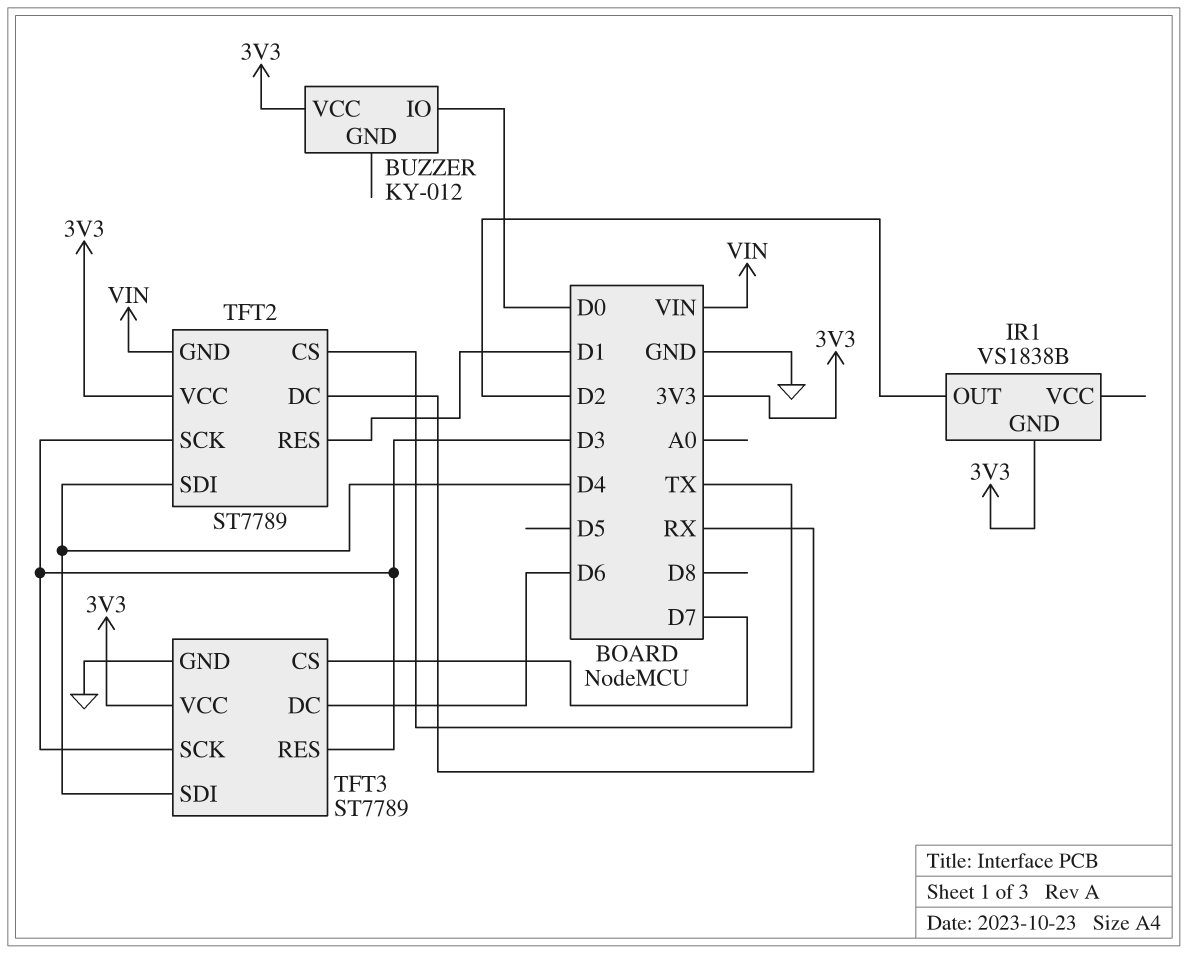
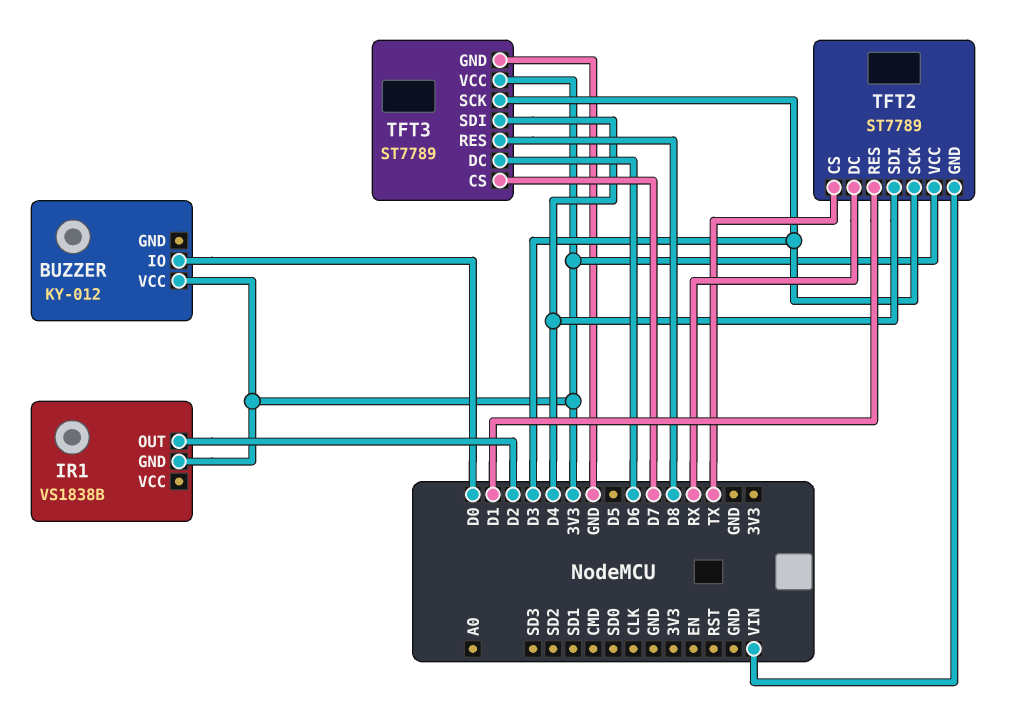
TFT3 pin RES: D3 -> D8

